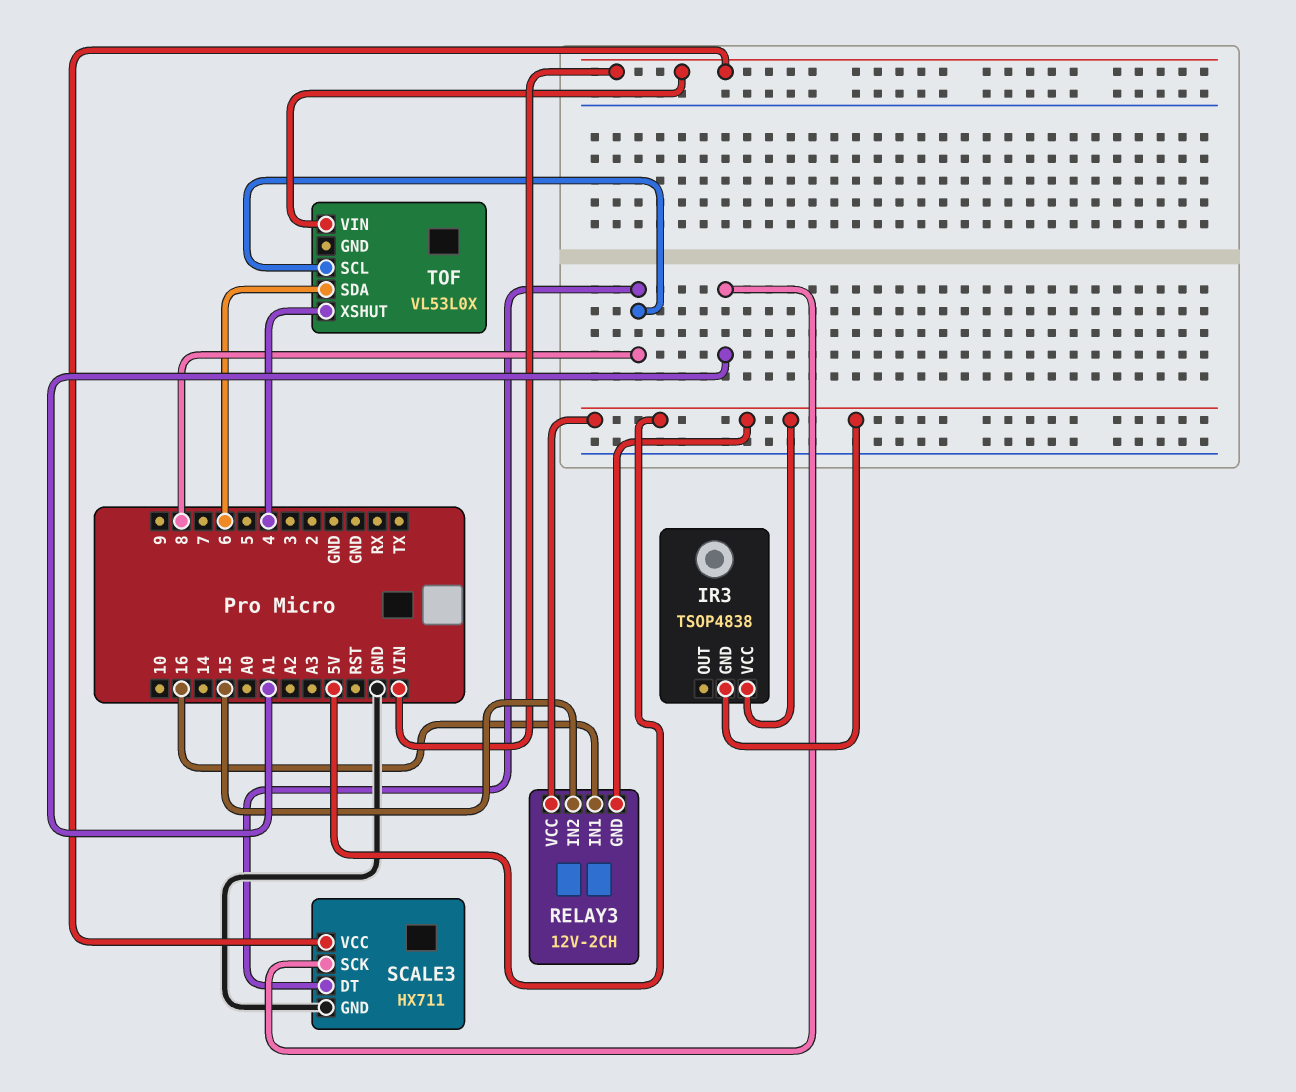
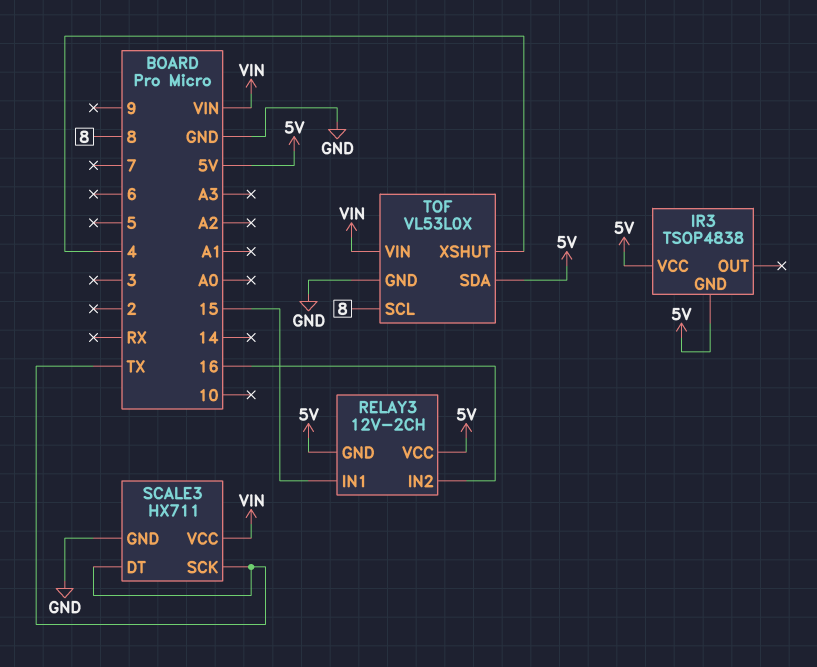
RELAY3 pin IN1: 16 -> 15
RELAY3 pin IN2: 15 -> 16
SCALE3 pin DT: 8 -> TX
SCALE3 pin SCK: A1 -> TX
TOF pin GND: none -> GND
TOF pin SDA: 6 -> 5V

